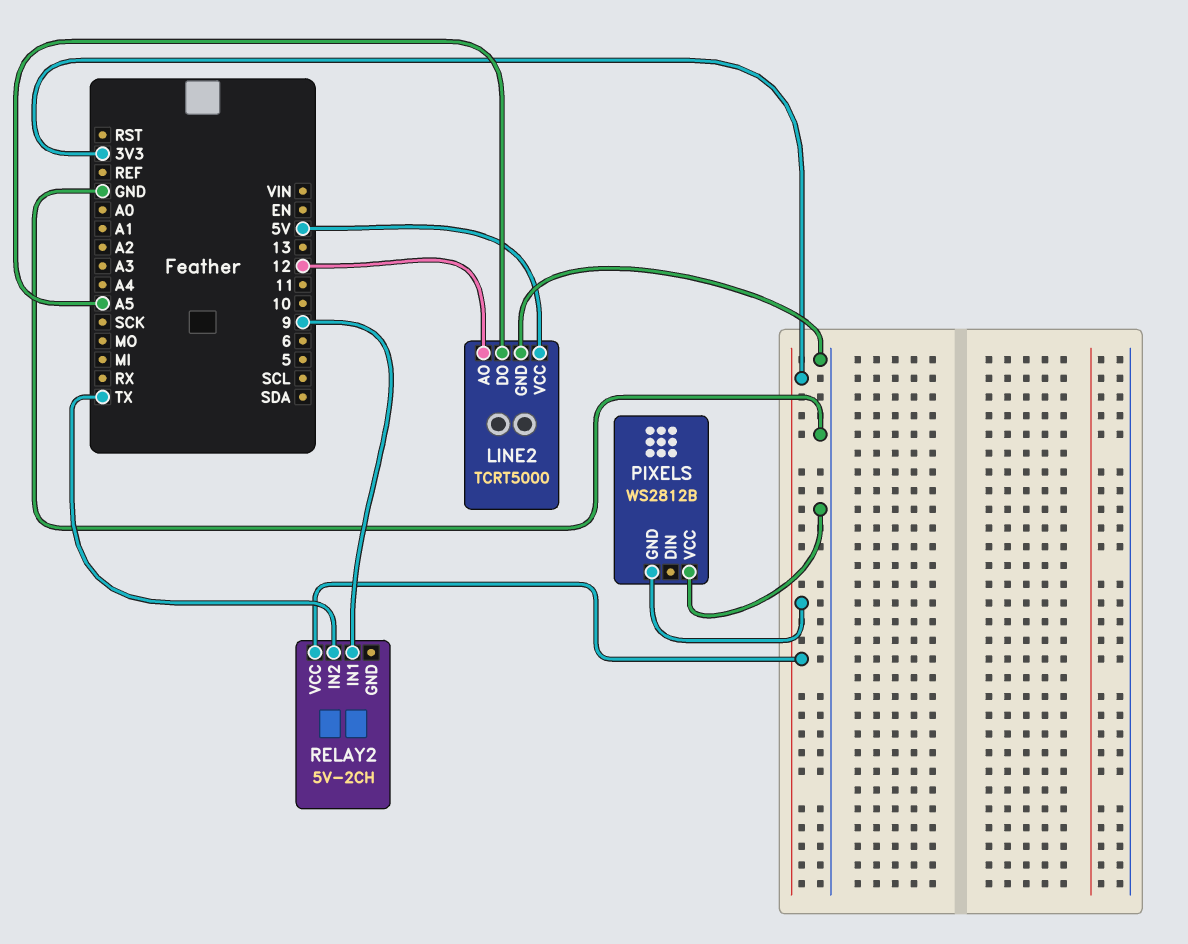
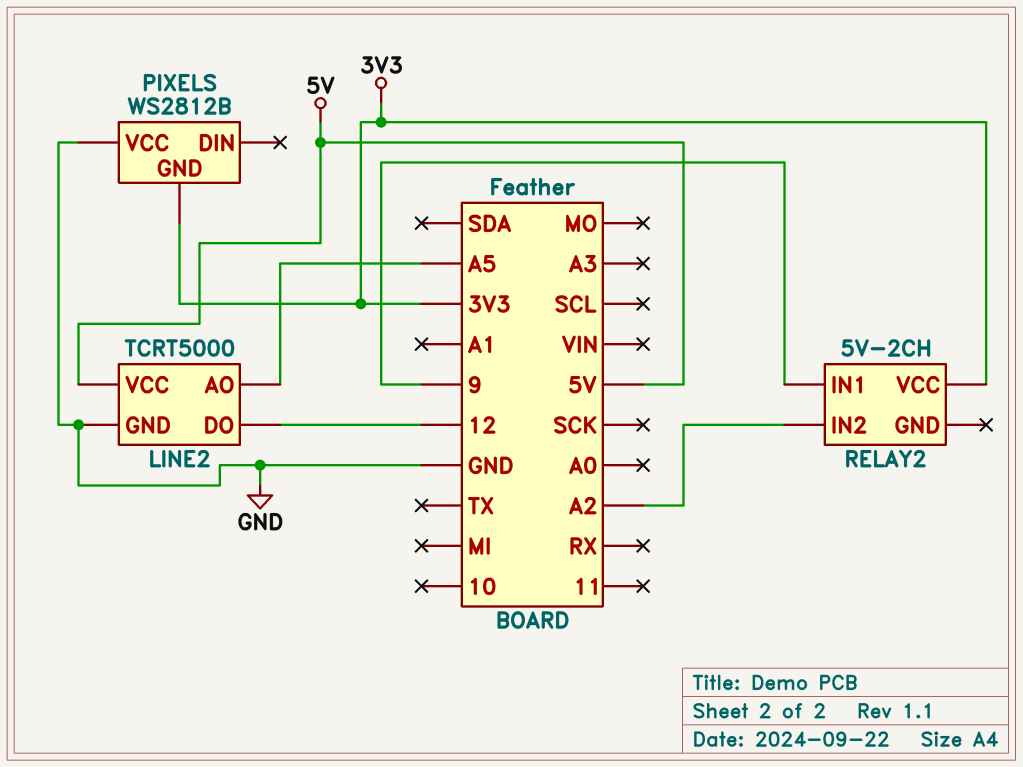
LINE2 pin AO: 12 -> A5
LINE2 pin DO: A5 -> 12
RELAY2 pin IN2: TX -> A2

